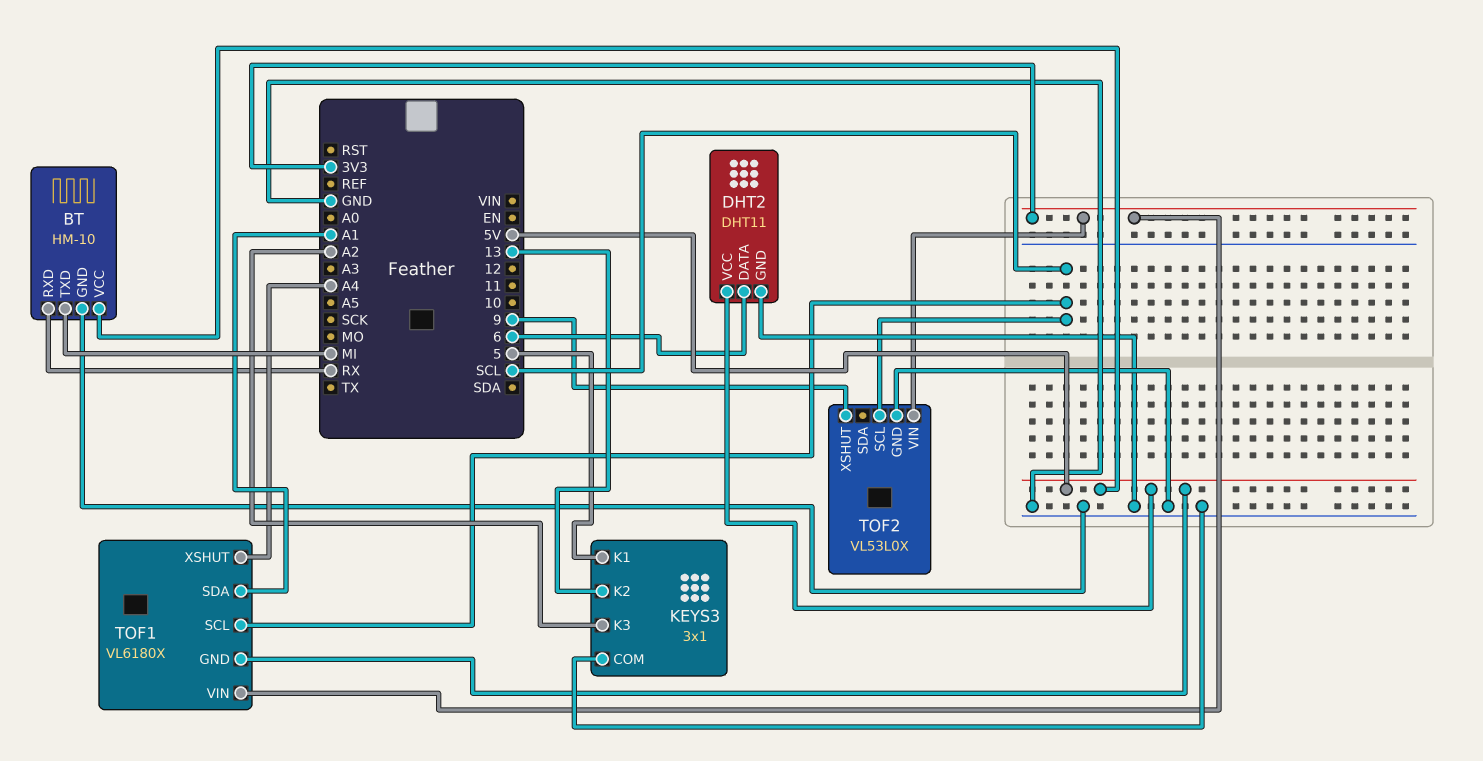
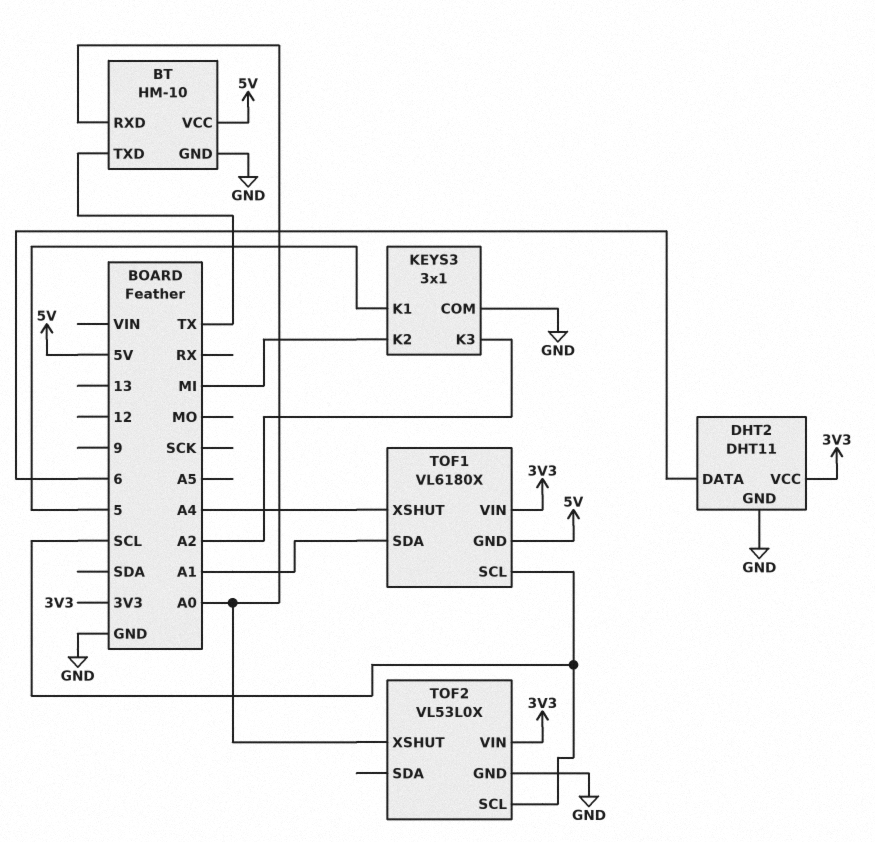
BT pin RXD: RX -> A0
BT pin TXD: MI -> TX
DHT2 pin VCC: 5V -> 3V3
KEYS3 pin K2: 13 -> MI
TOF2 pin XSHUT: 9 -> A0

